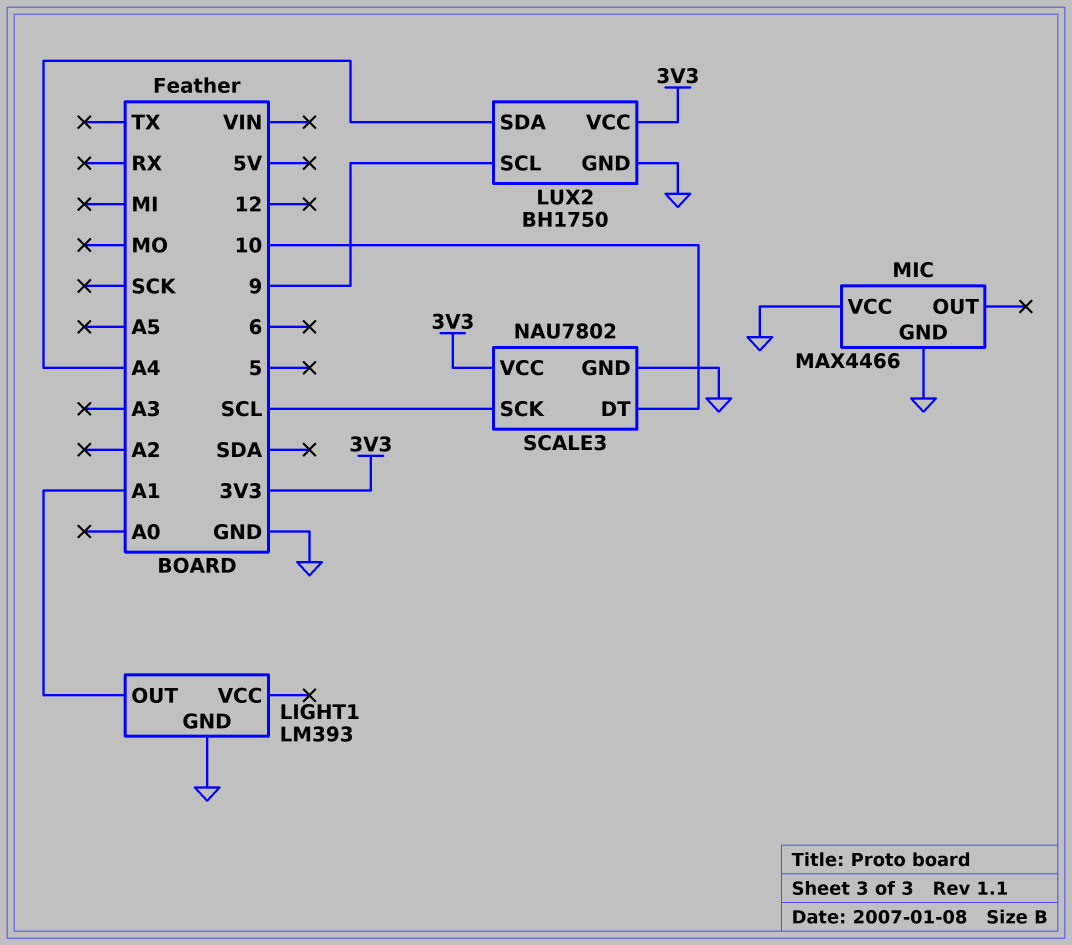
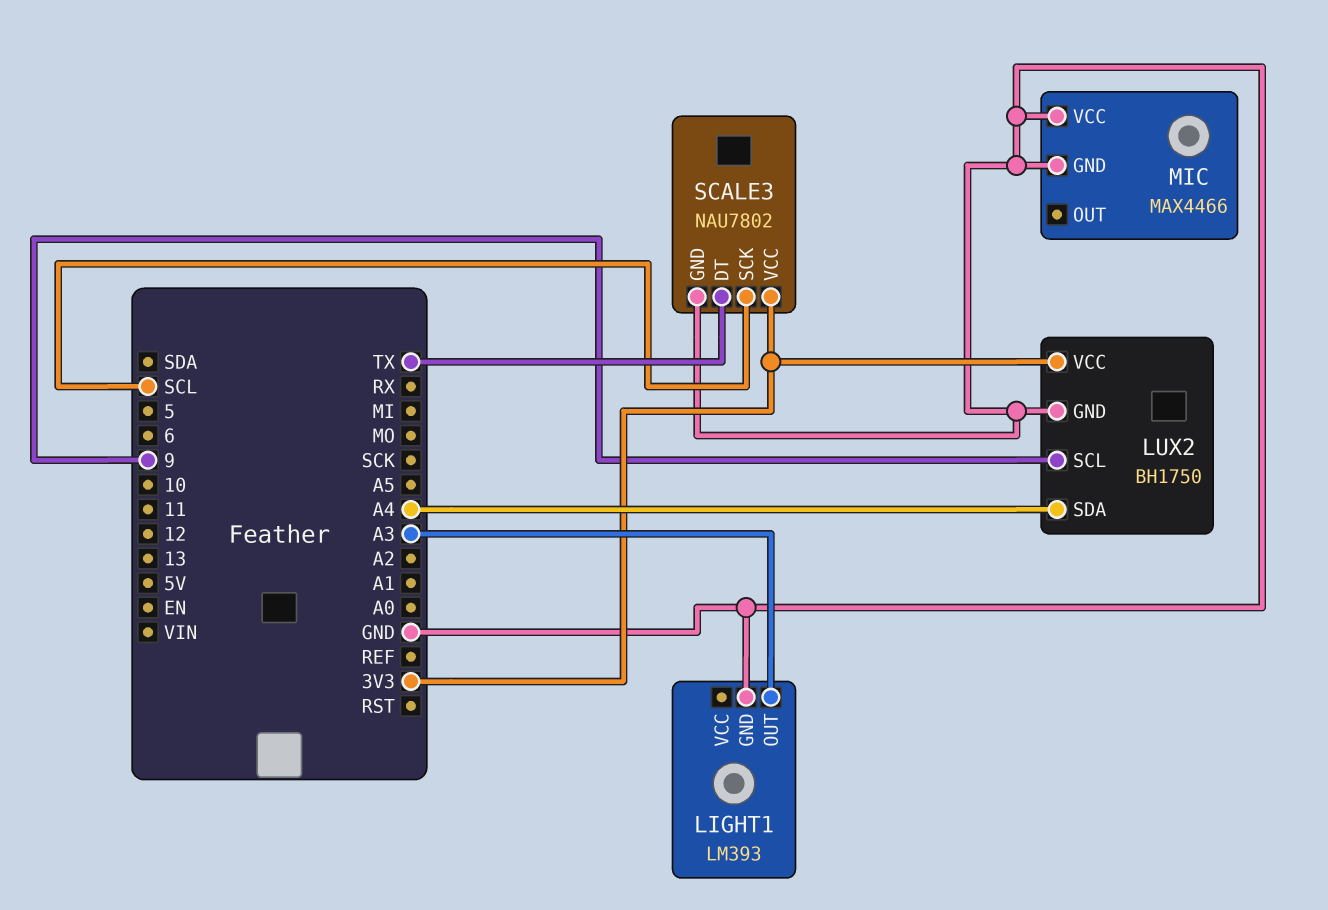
LIGHT1 pin OUT: A1 -> A3
SCALE3 pin DT: 10 -> TX

